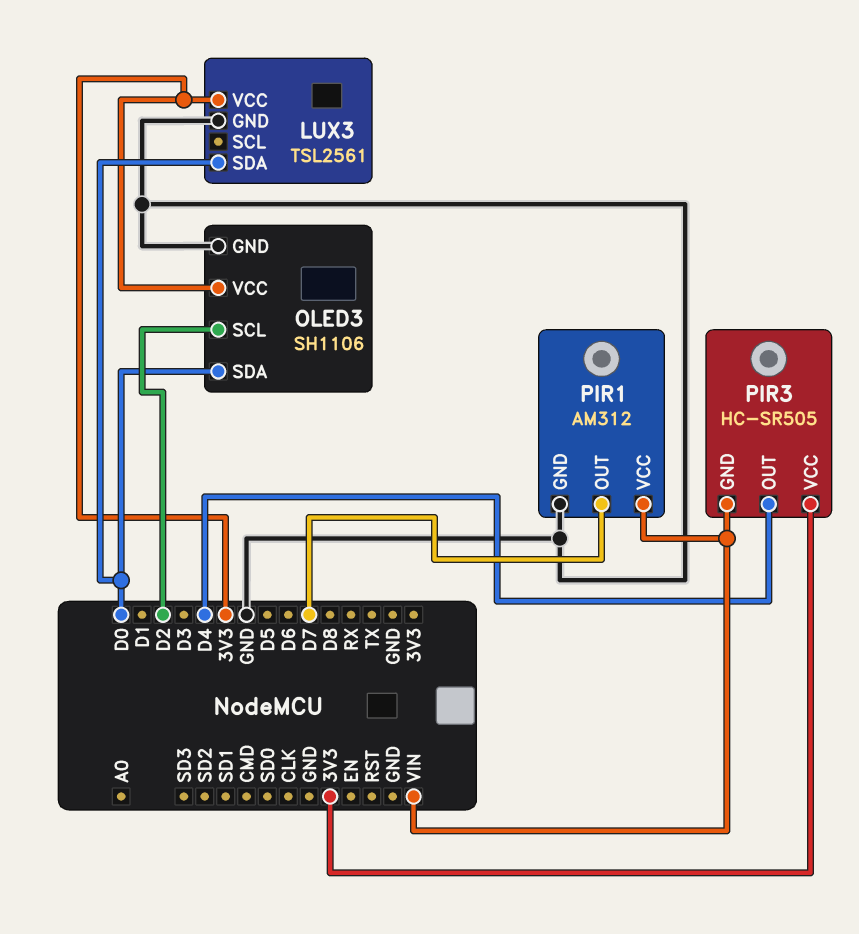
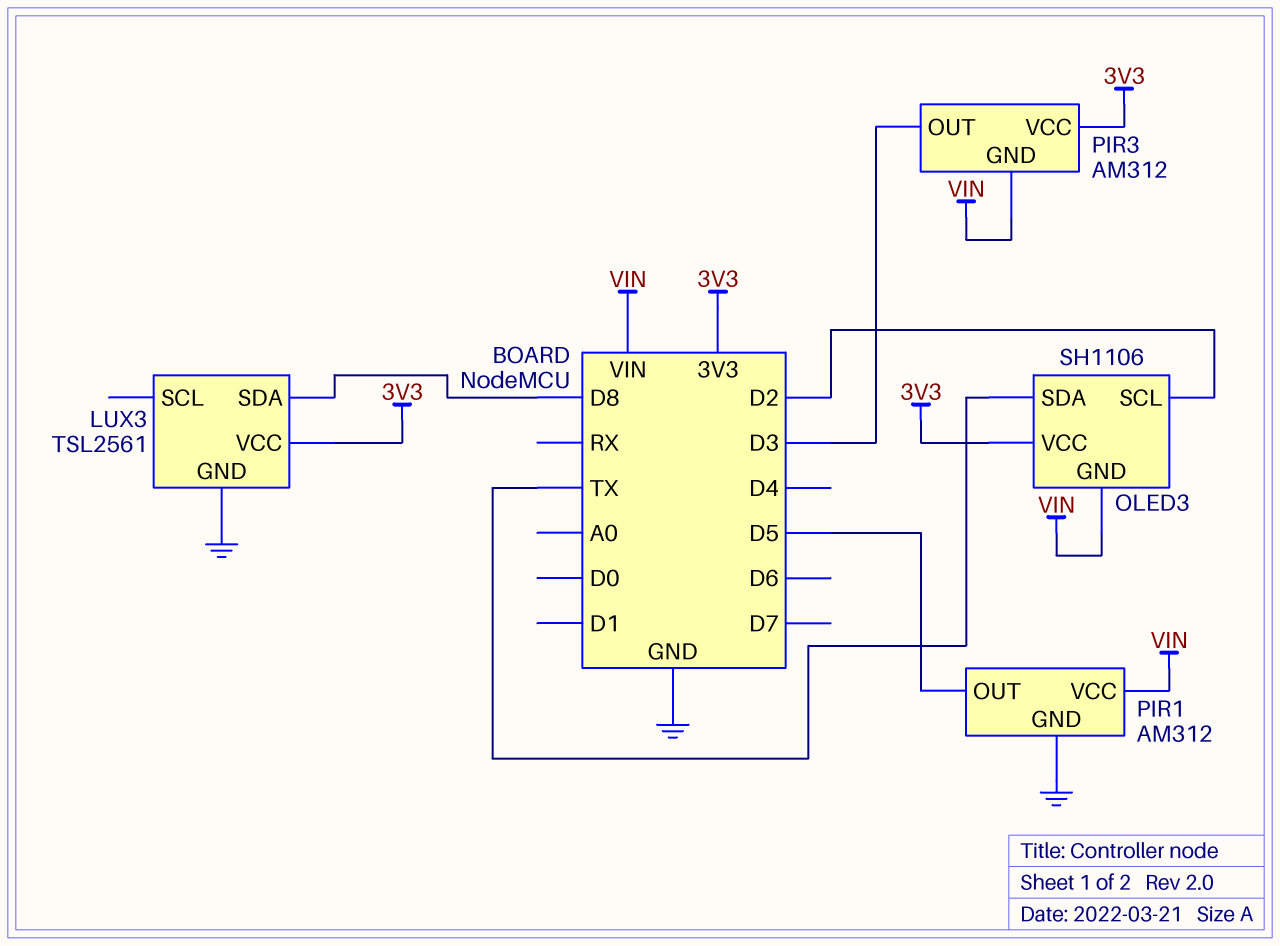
LUX3 pin SDA: D0 -> D8
OLED3 pin GND: GND -> VIN
OLED3 pin SDA: D0 -> TX
PIR1 pin OUT: D7 -> D5
PIR3: HC-SR505 -> AM312
PIR3 pin OUT: D4 -> D3

